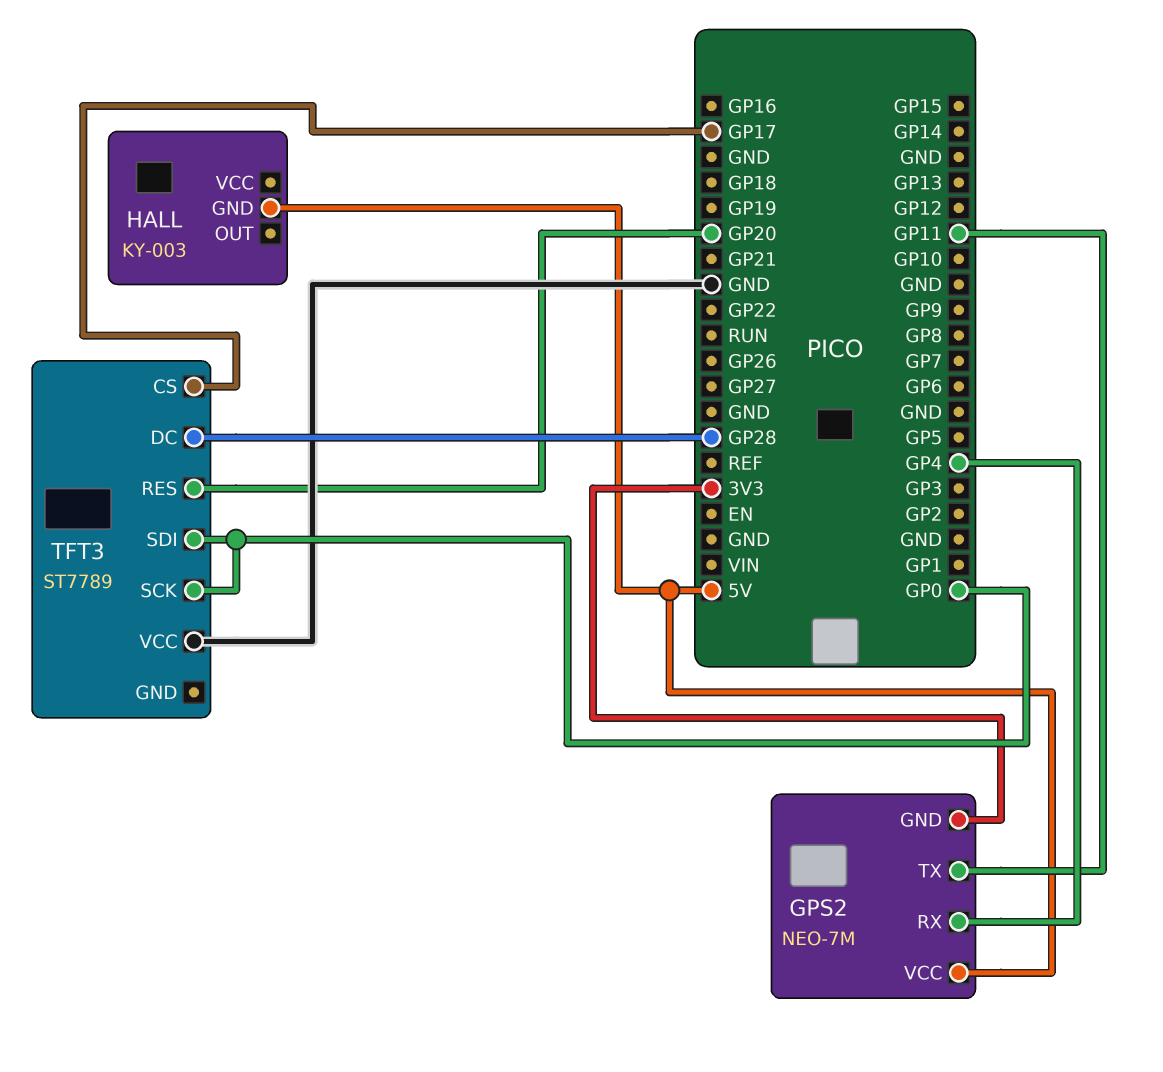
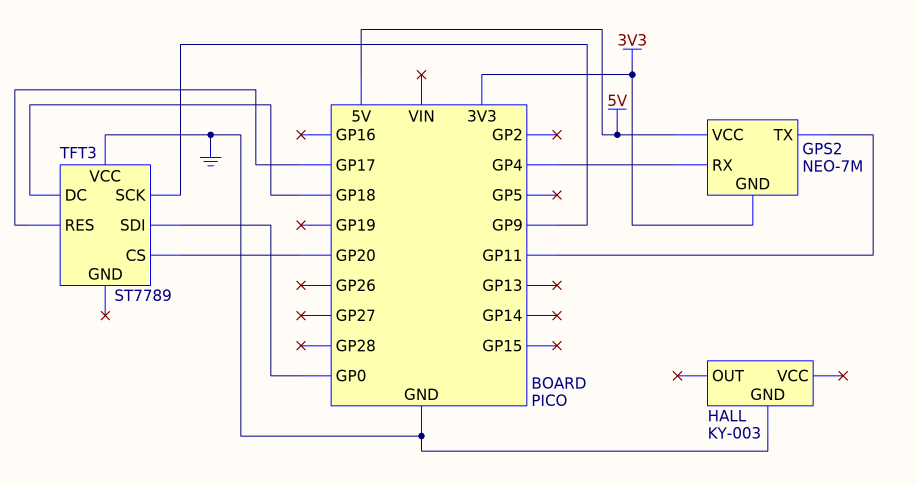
HALL pin GND: 5V -> GND
TFT3 pin CS: GP17 -> GP20
TFT3 pin DC: GP28 -> GP18
TFT3 pin RES: GP20 -> GP17
TFT3 pin SCK: GP0 -> GP9

